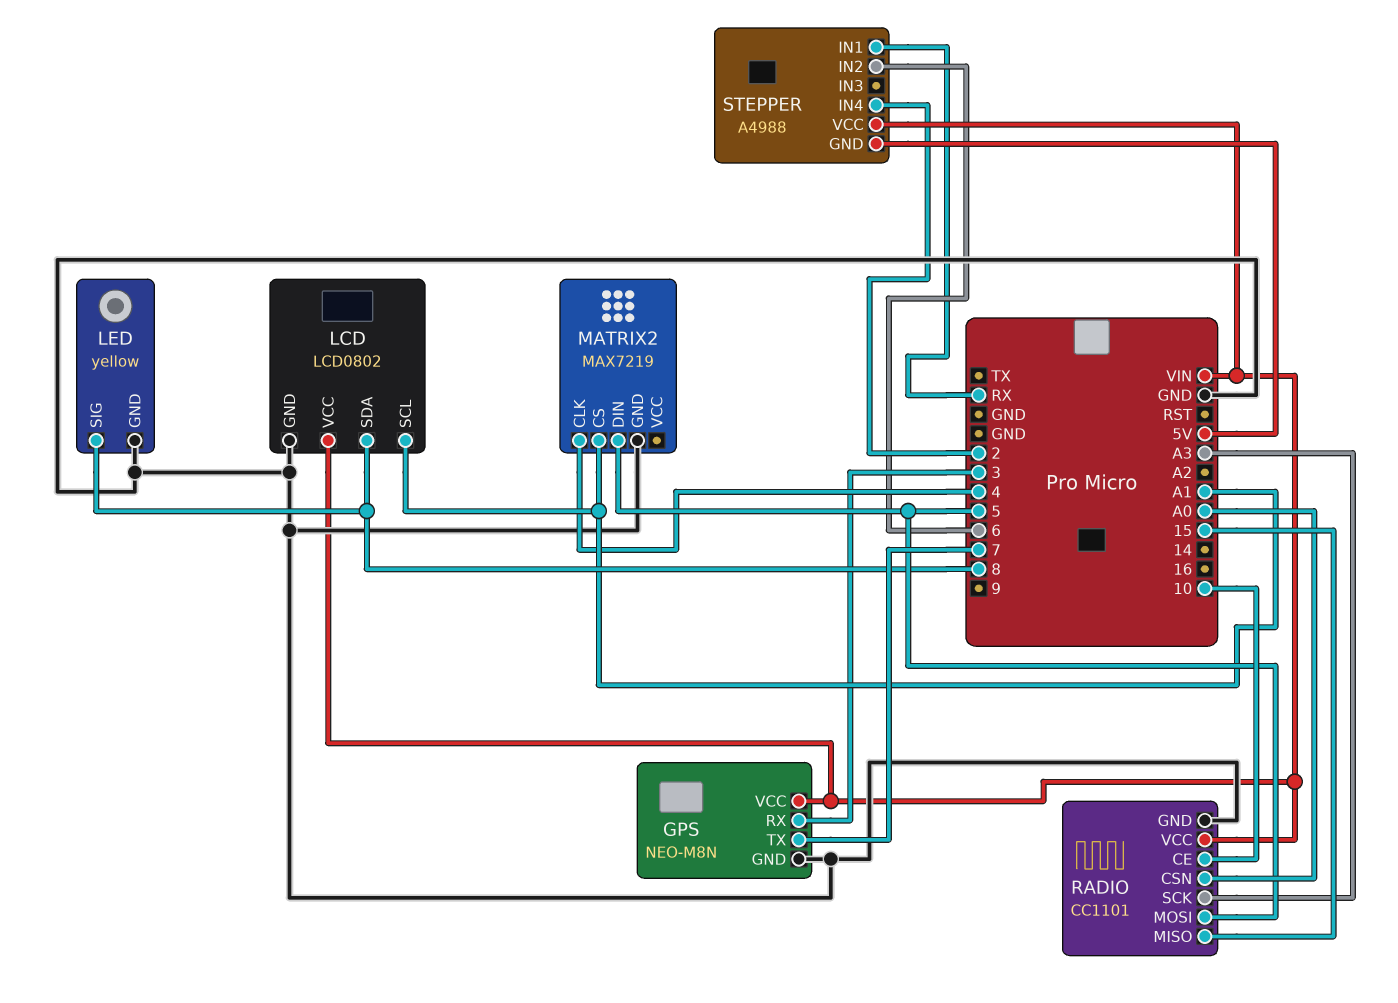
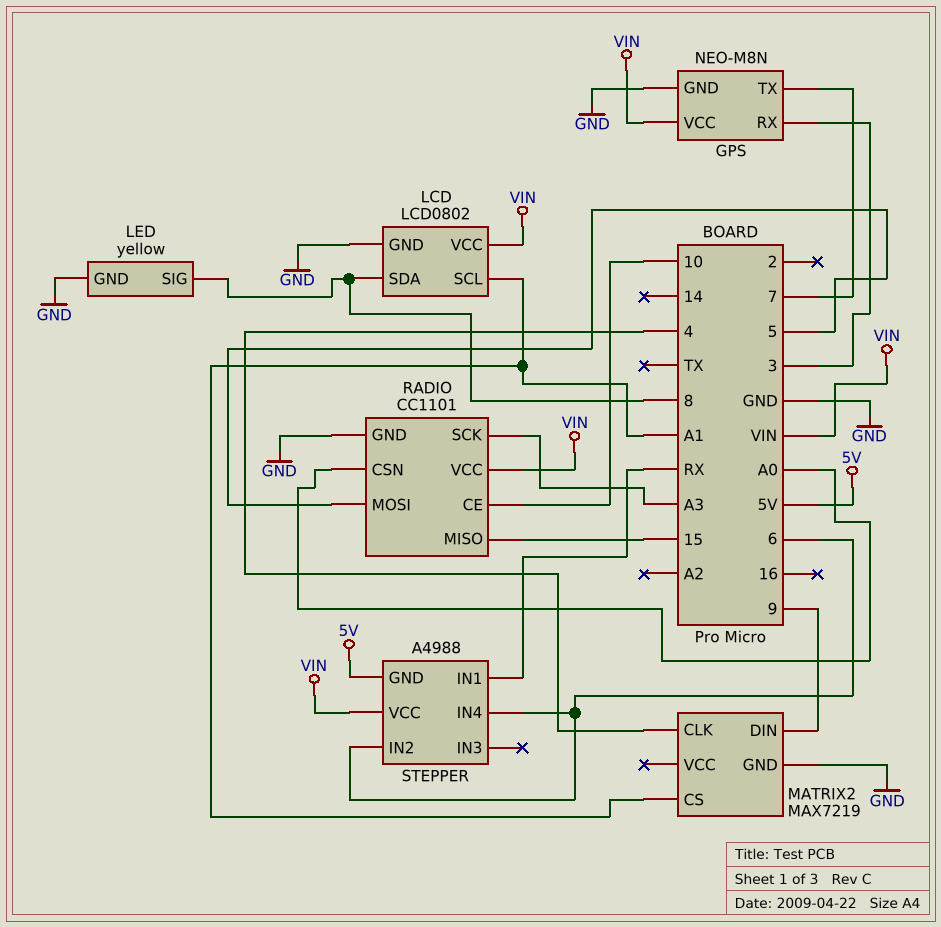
MATRIX2 pin DIN: 5 -> 9
STEPPER pin IN4: 2 -> 6

